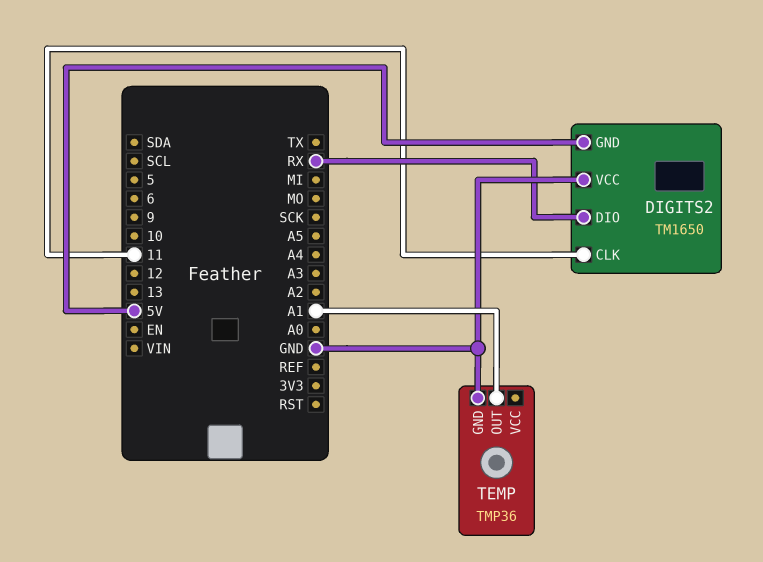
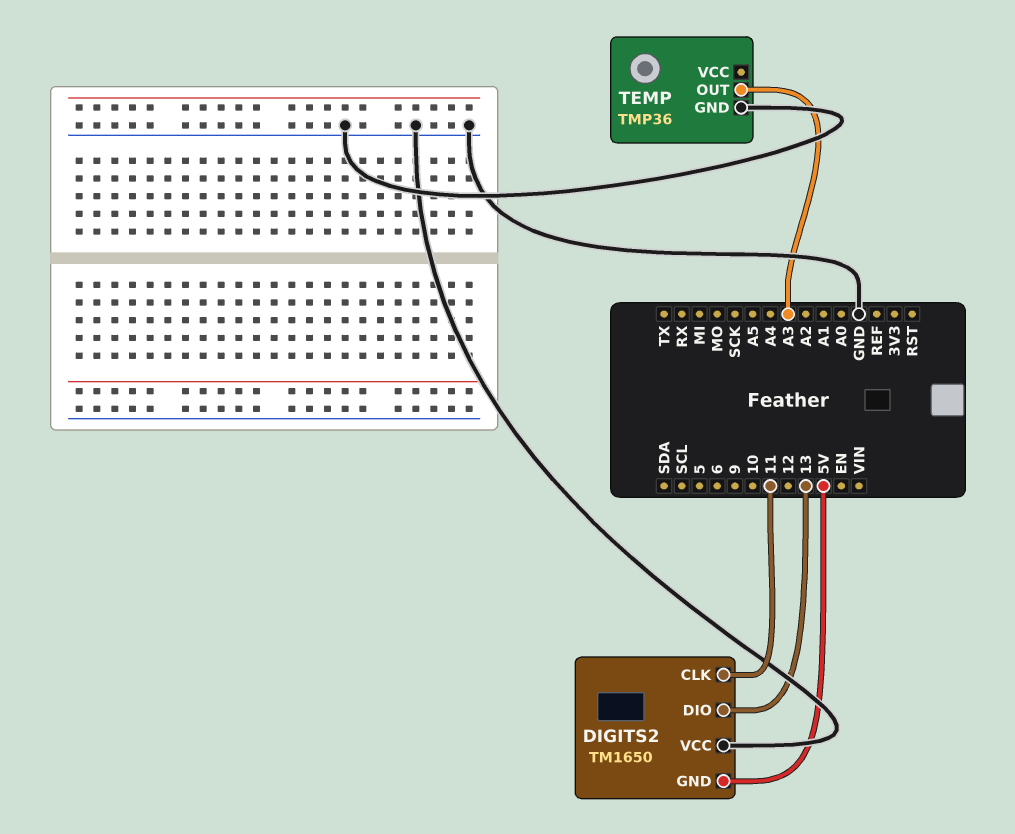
DIGITS2 pin DIO: RX -> 13
TEMP pin OUT: A1 -> A3

